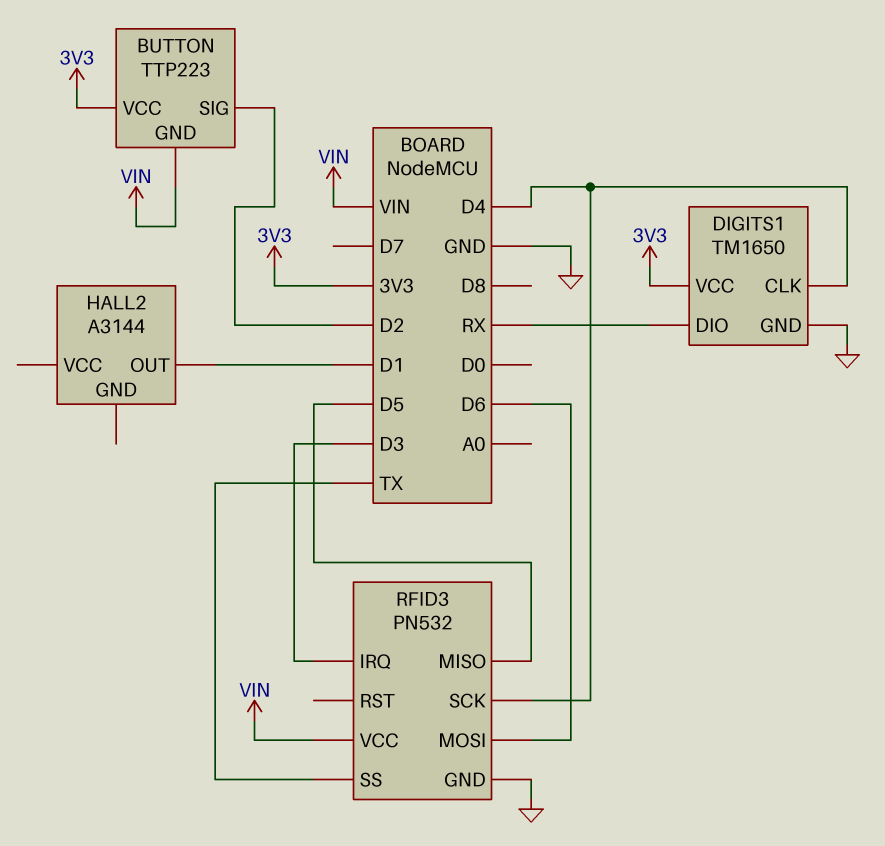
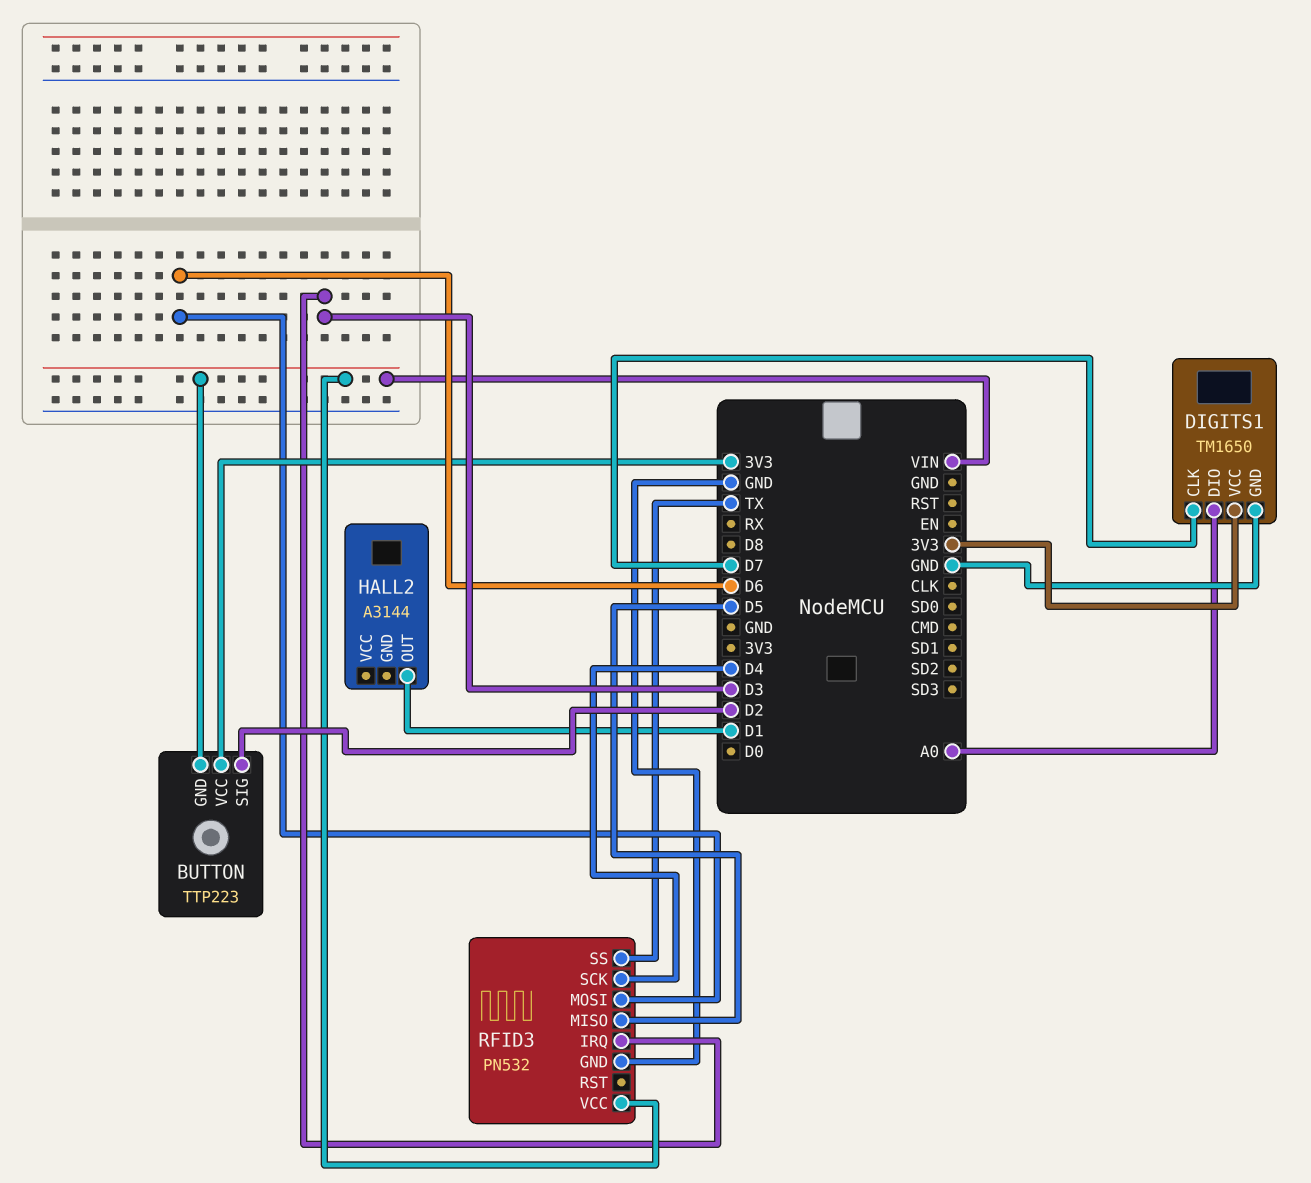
DIGITS1 pin CLK: D4 -> D7
DIGITS1 pin DIO: RX -> A0

